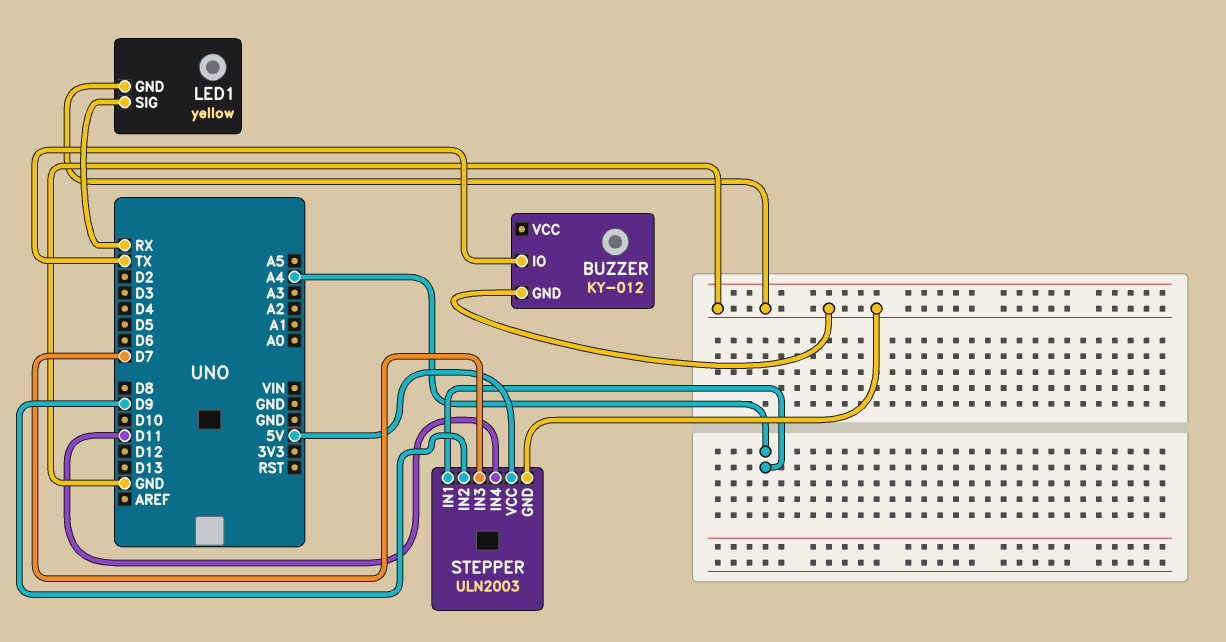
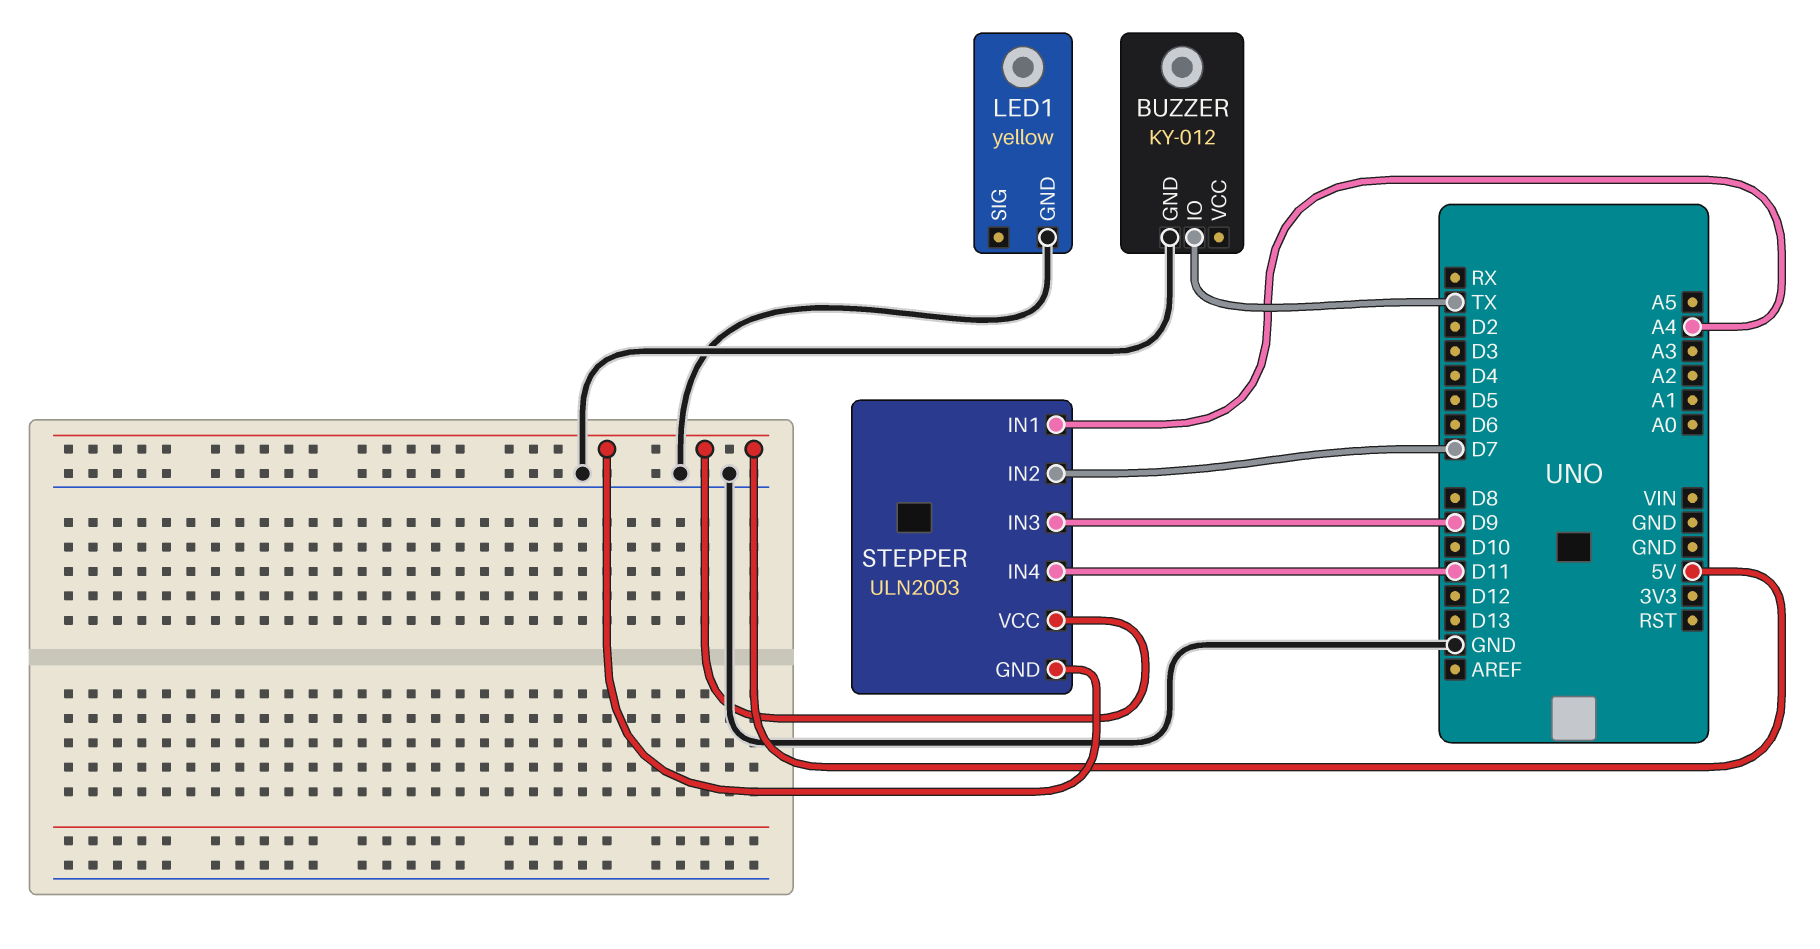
LED1 pin SIG: RX -> none
STEPPER pin GND: GND -> 5V
STEPPER pin IN2: D9 -> D7
STEPPER pin IN3: D7 -> D9

